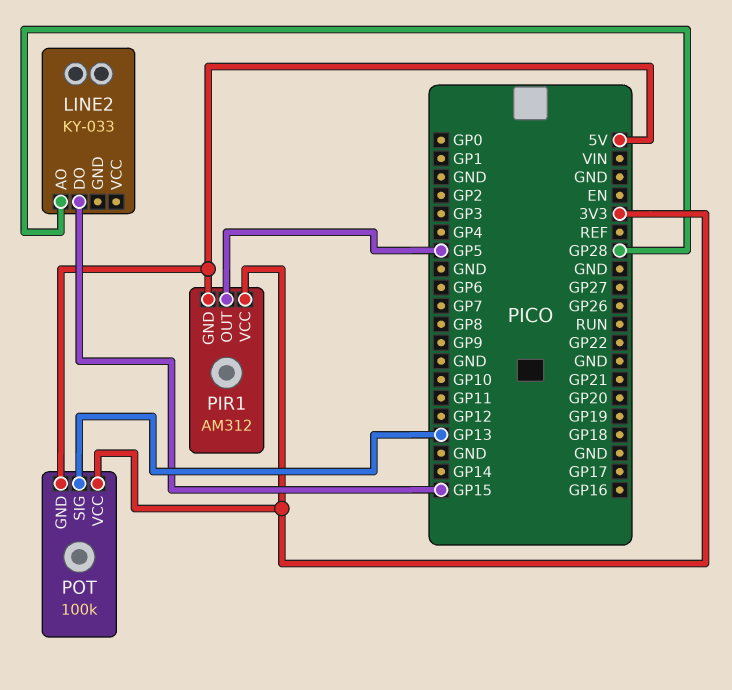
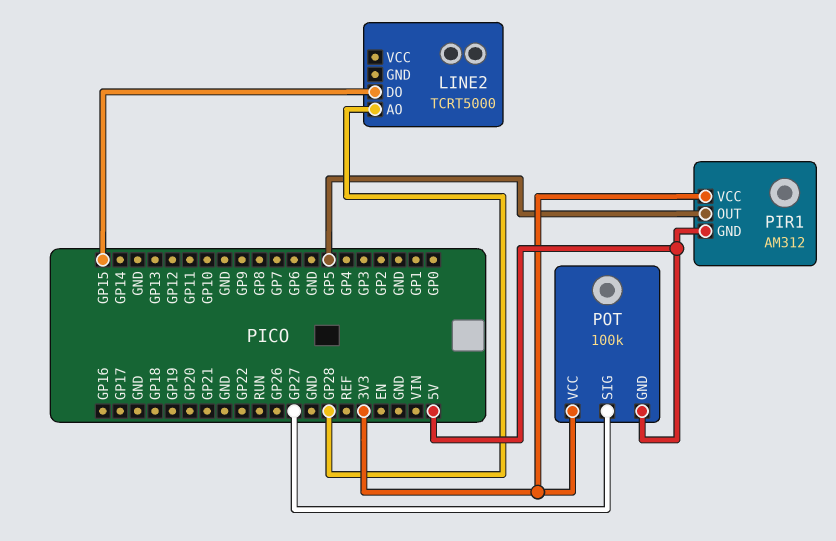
LINE2: KY-033 -> TCRT5000
POT pin SIG: GP13 -> GP27

